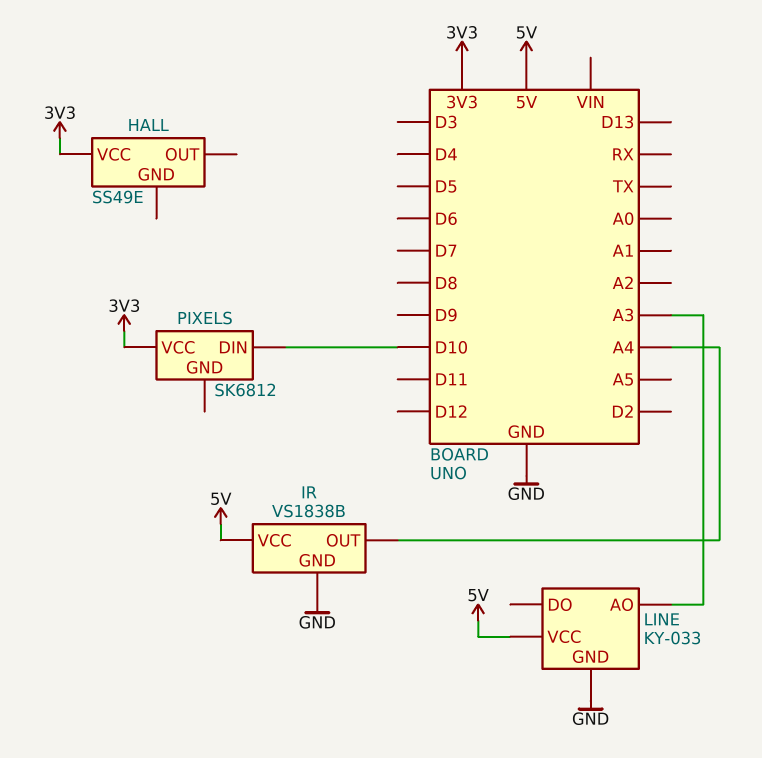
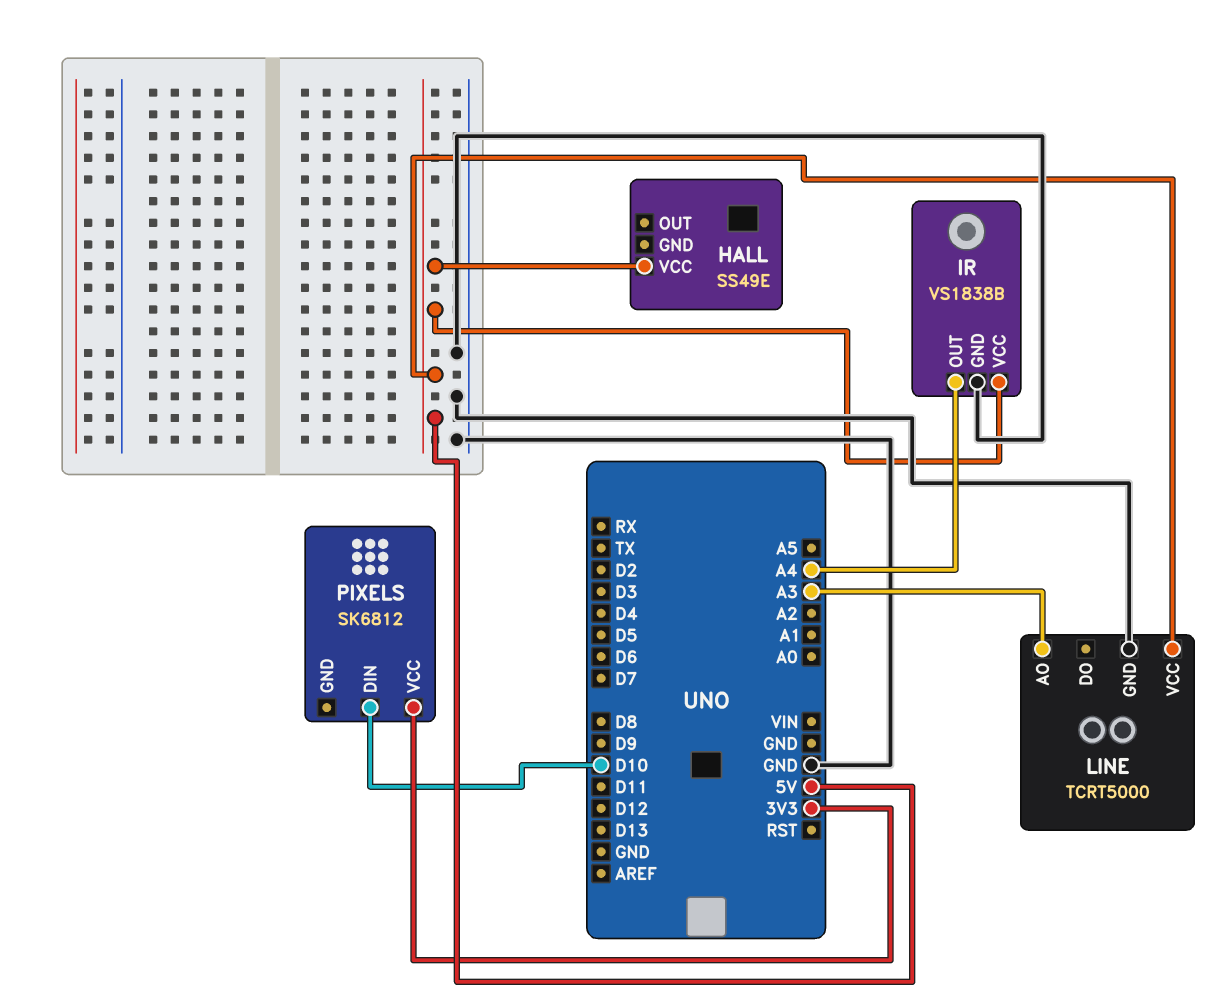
HALL pin VCC: 3V3 -> 5V
LINE: KY-033 -> TCRT5000

